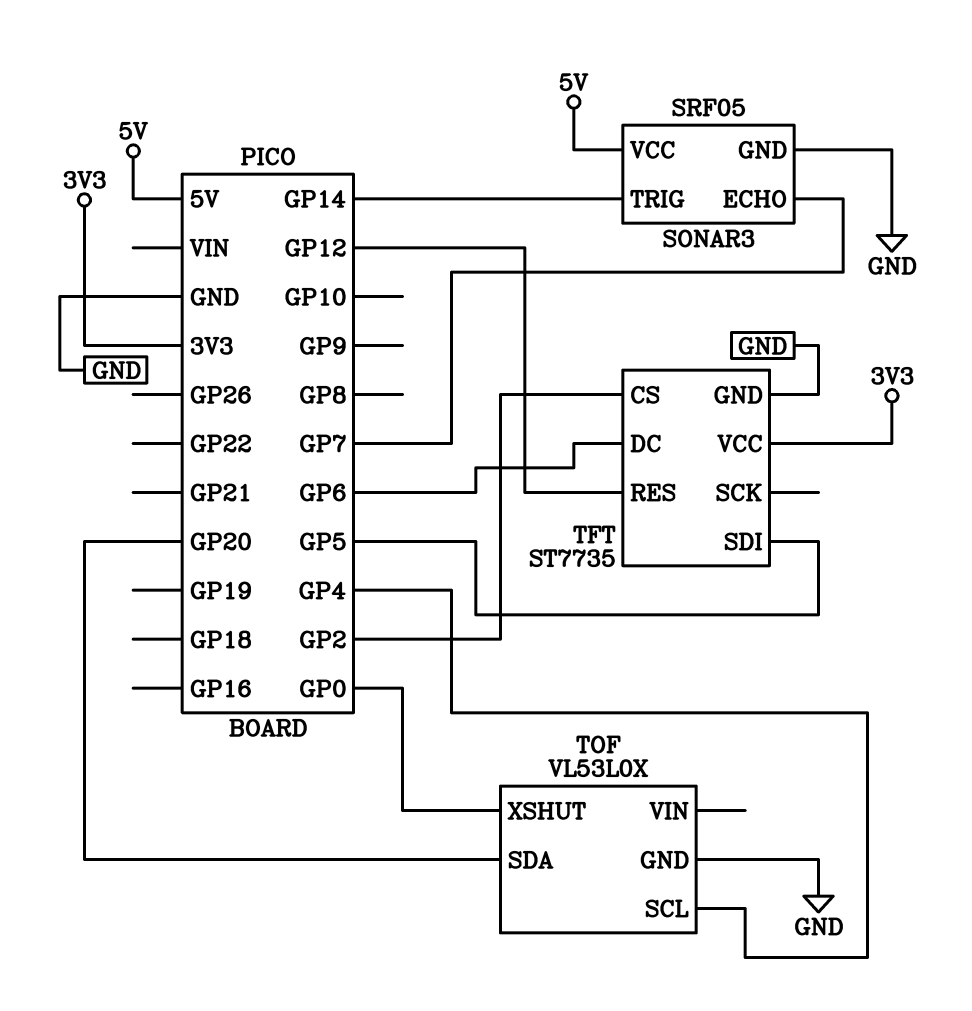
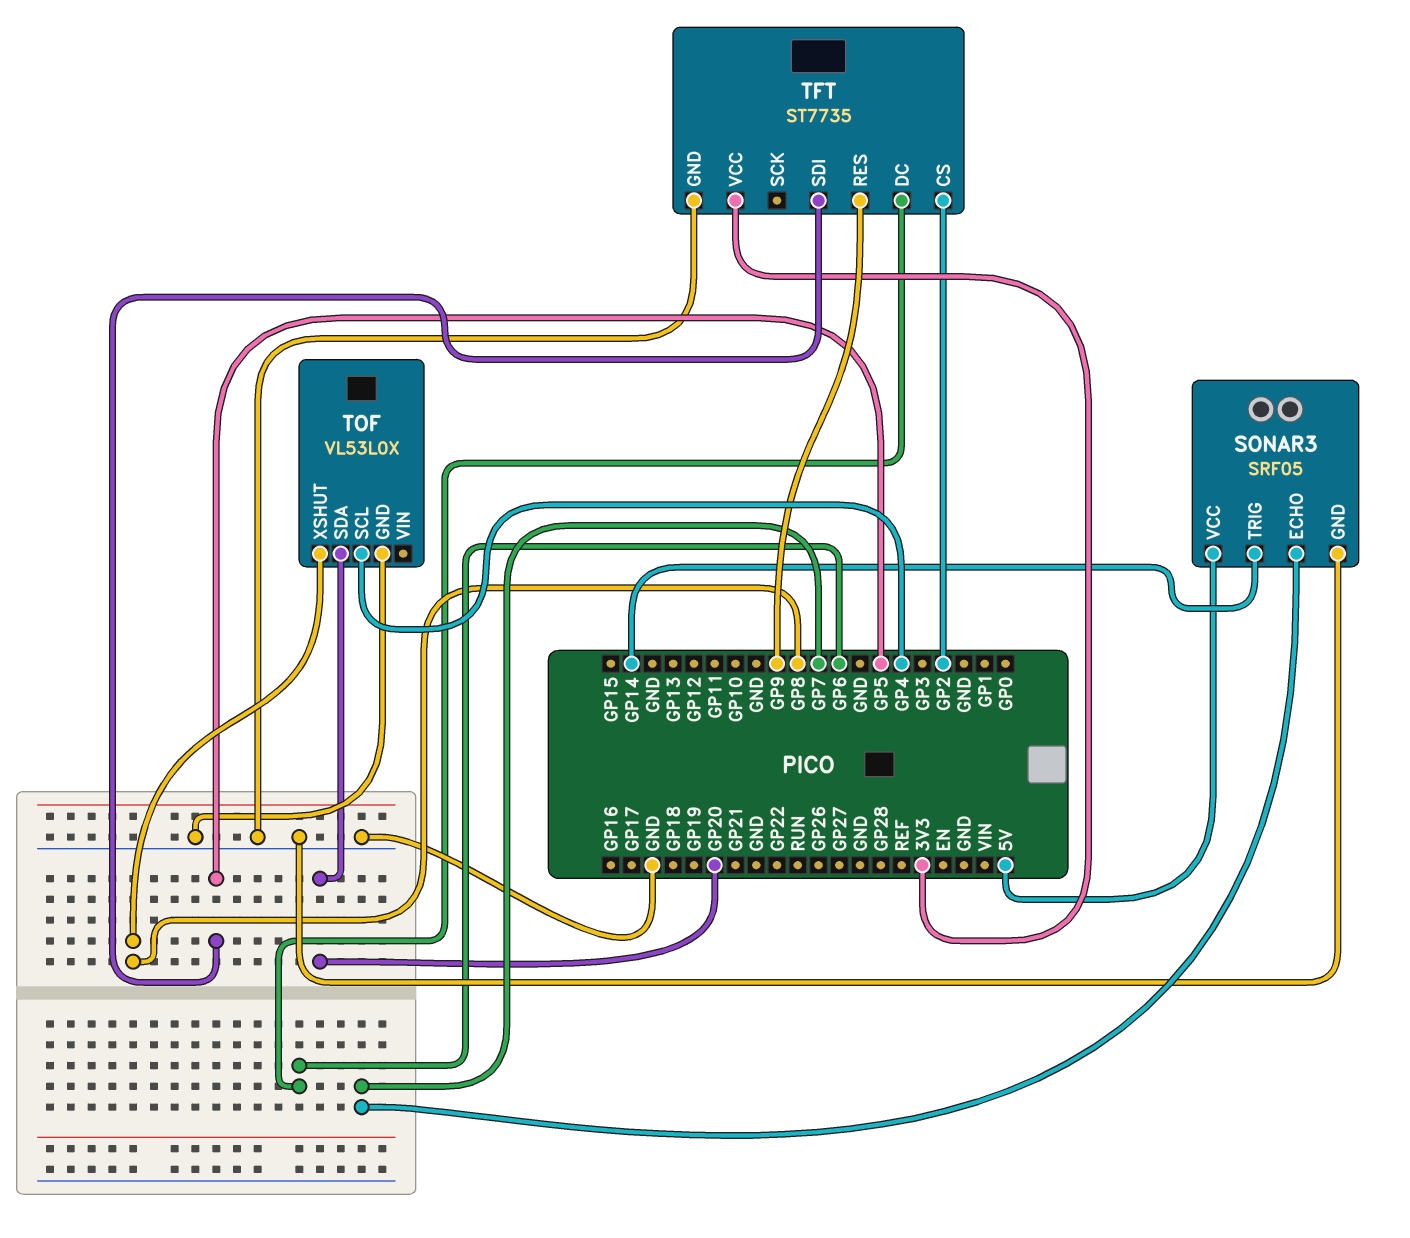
TFT pin RES: GP12 -> GP9
TOF pin XSHUT: GP0 -> GP8

